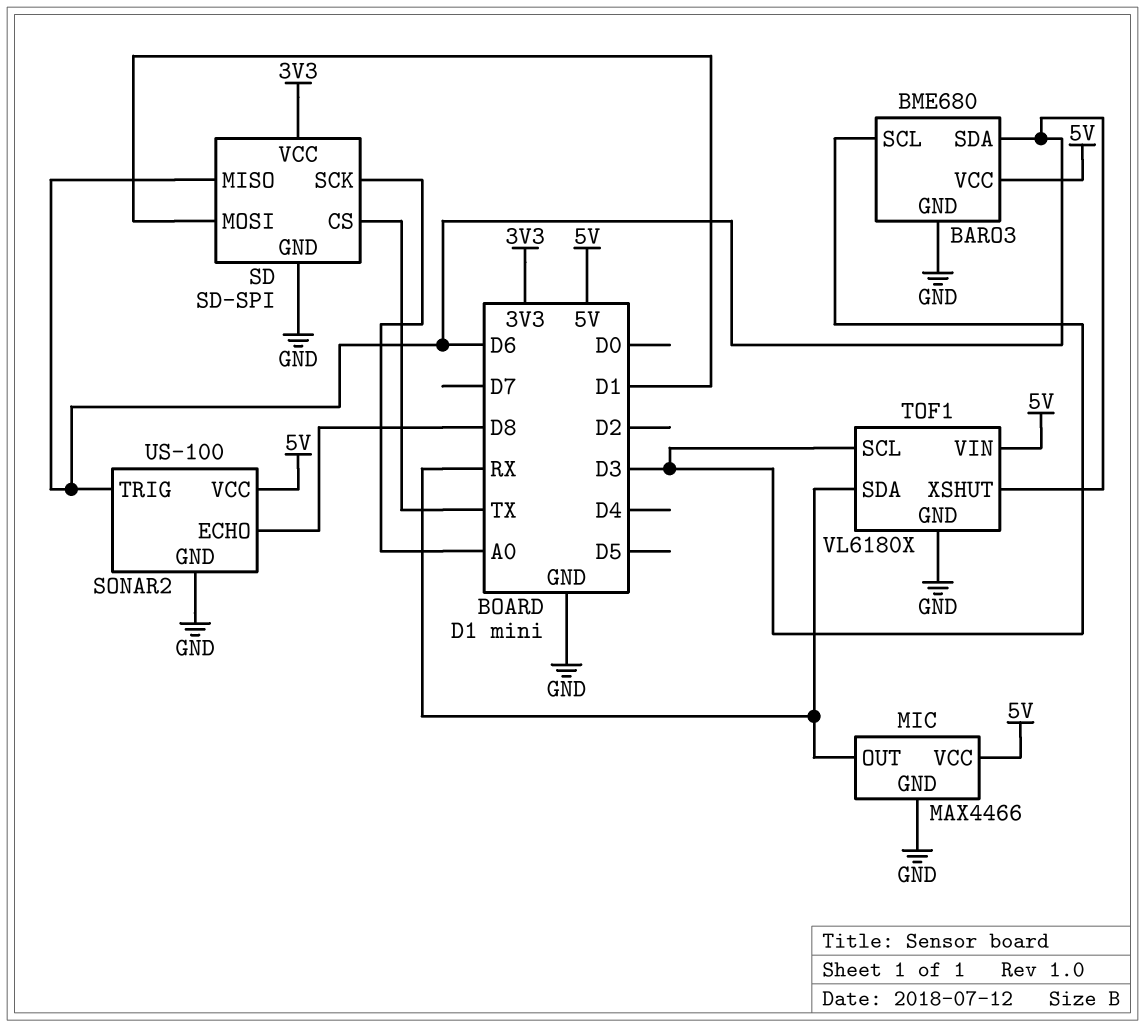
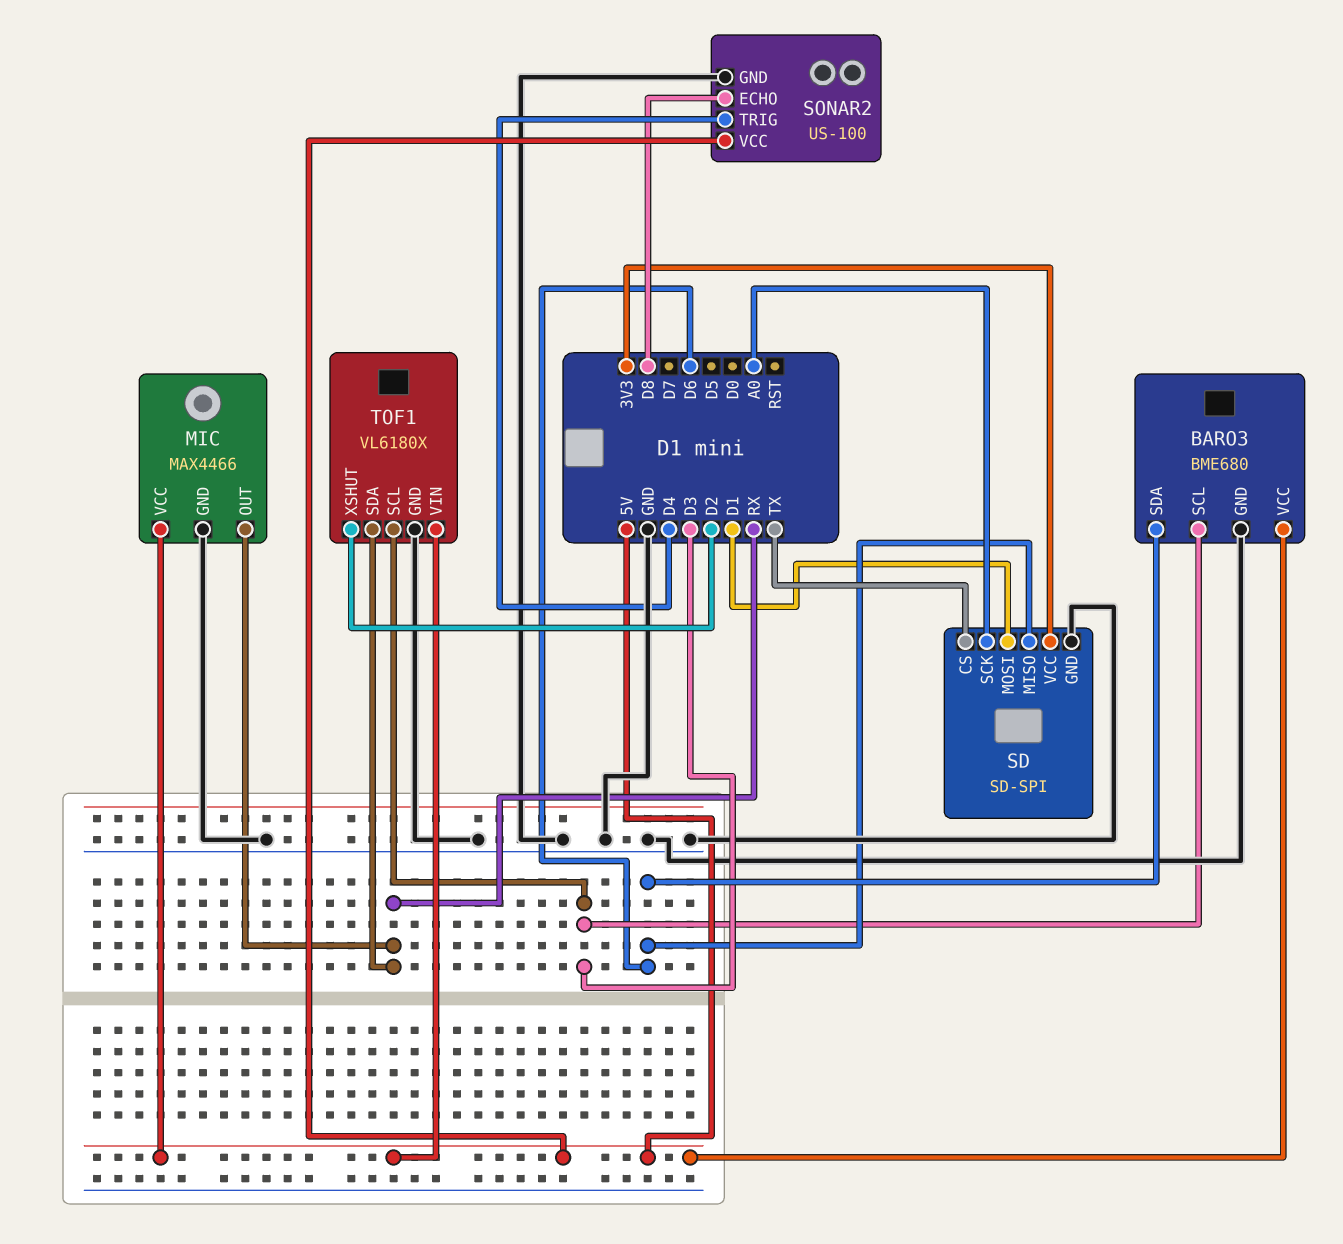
SONAR2 pin TRIG: D6 -> D4
TOF1 pin XSHUT: D6 -> D2

